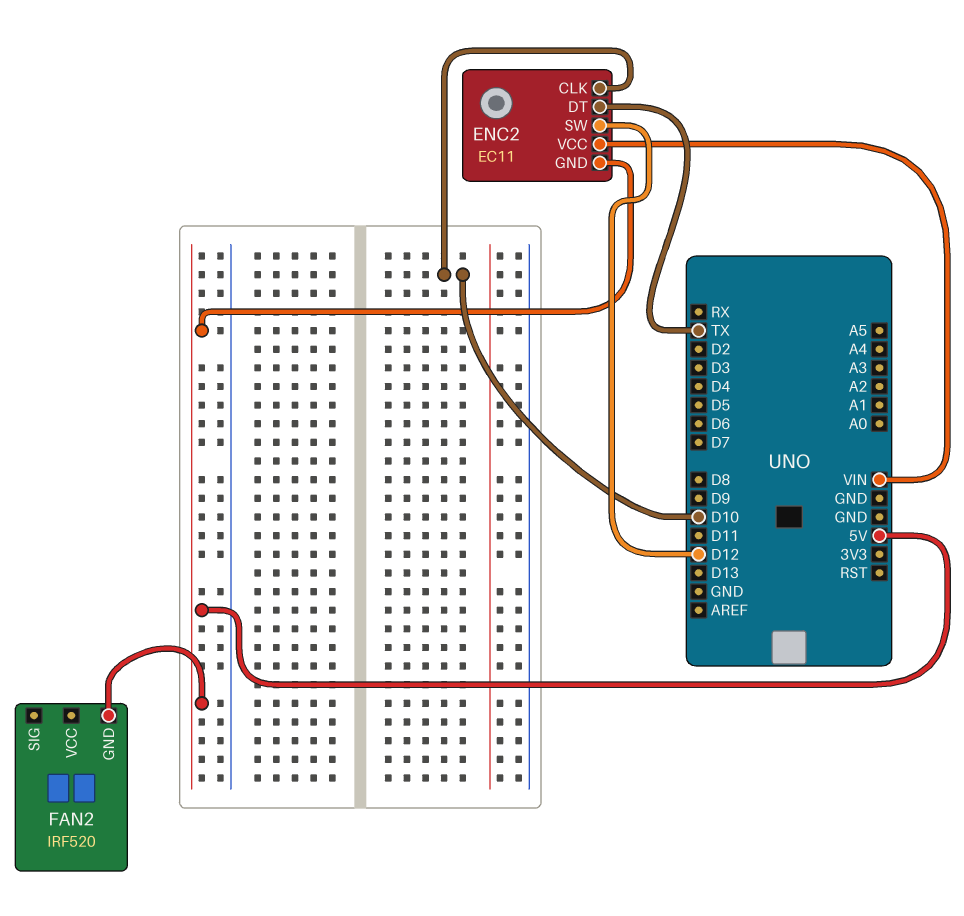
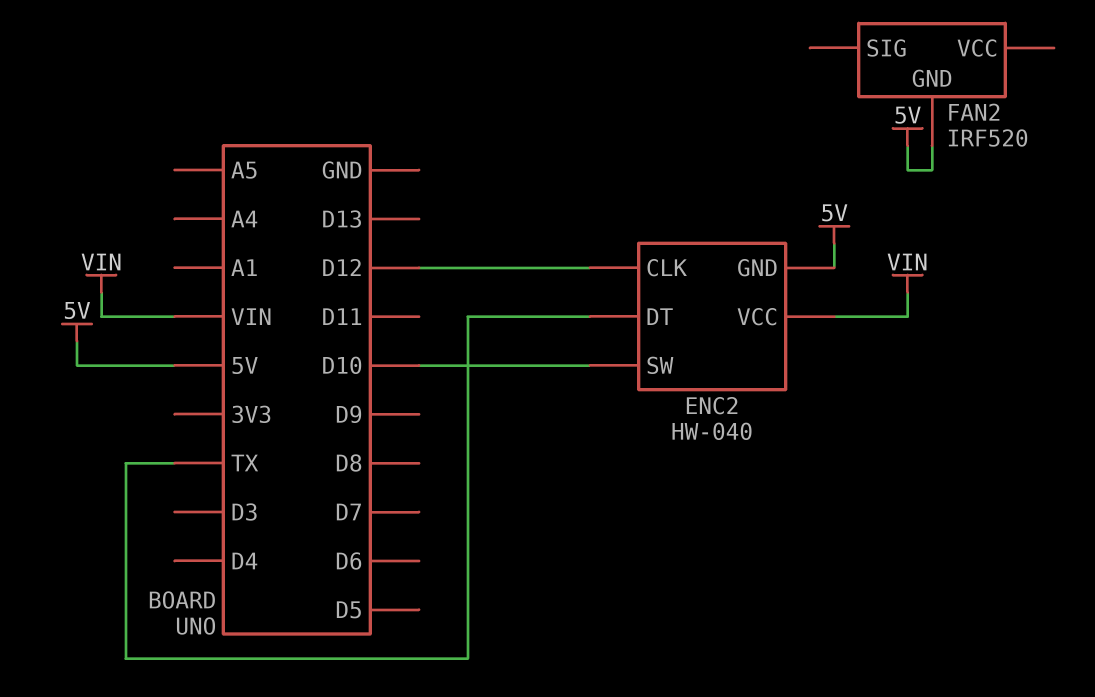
ENC2: EC11 -> HW-040
ENC2 pin CLK: D10 -> D12
ENC2 pin SW: D12 -> D10

